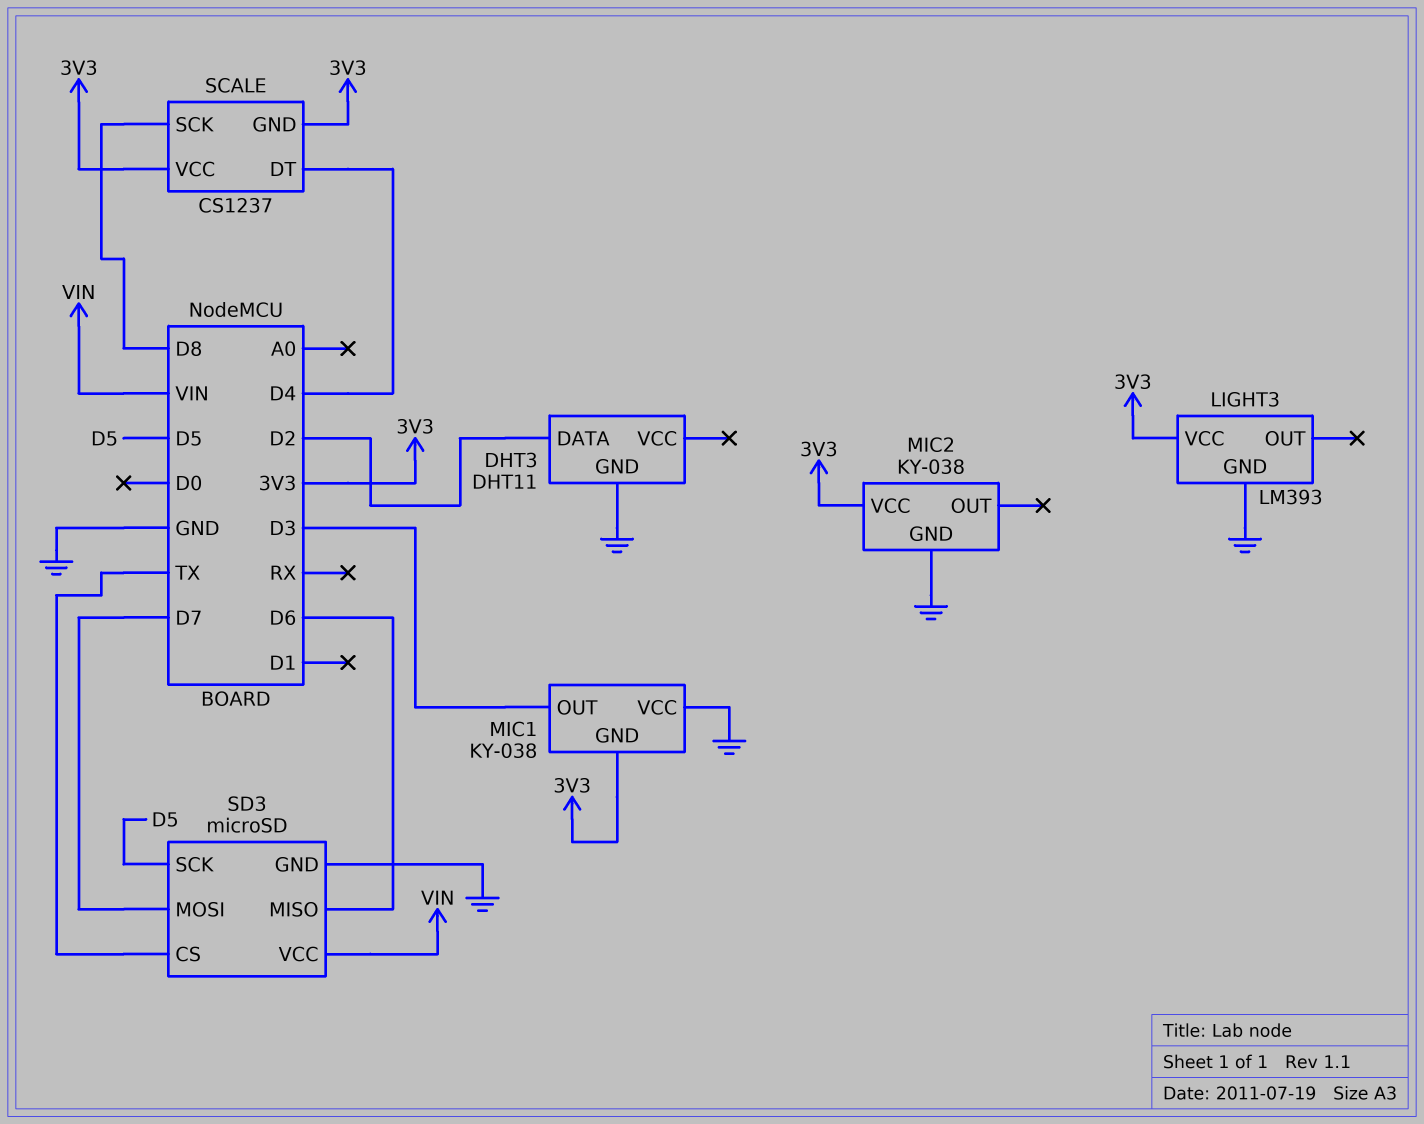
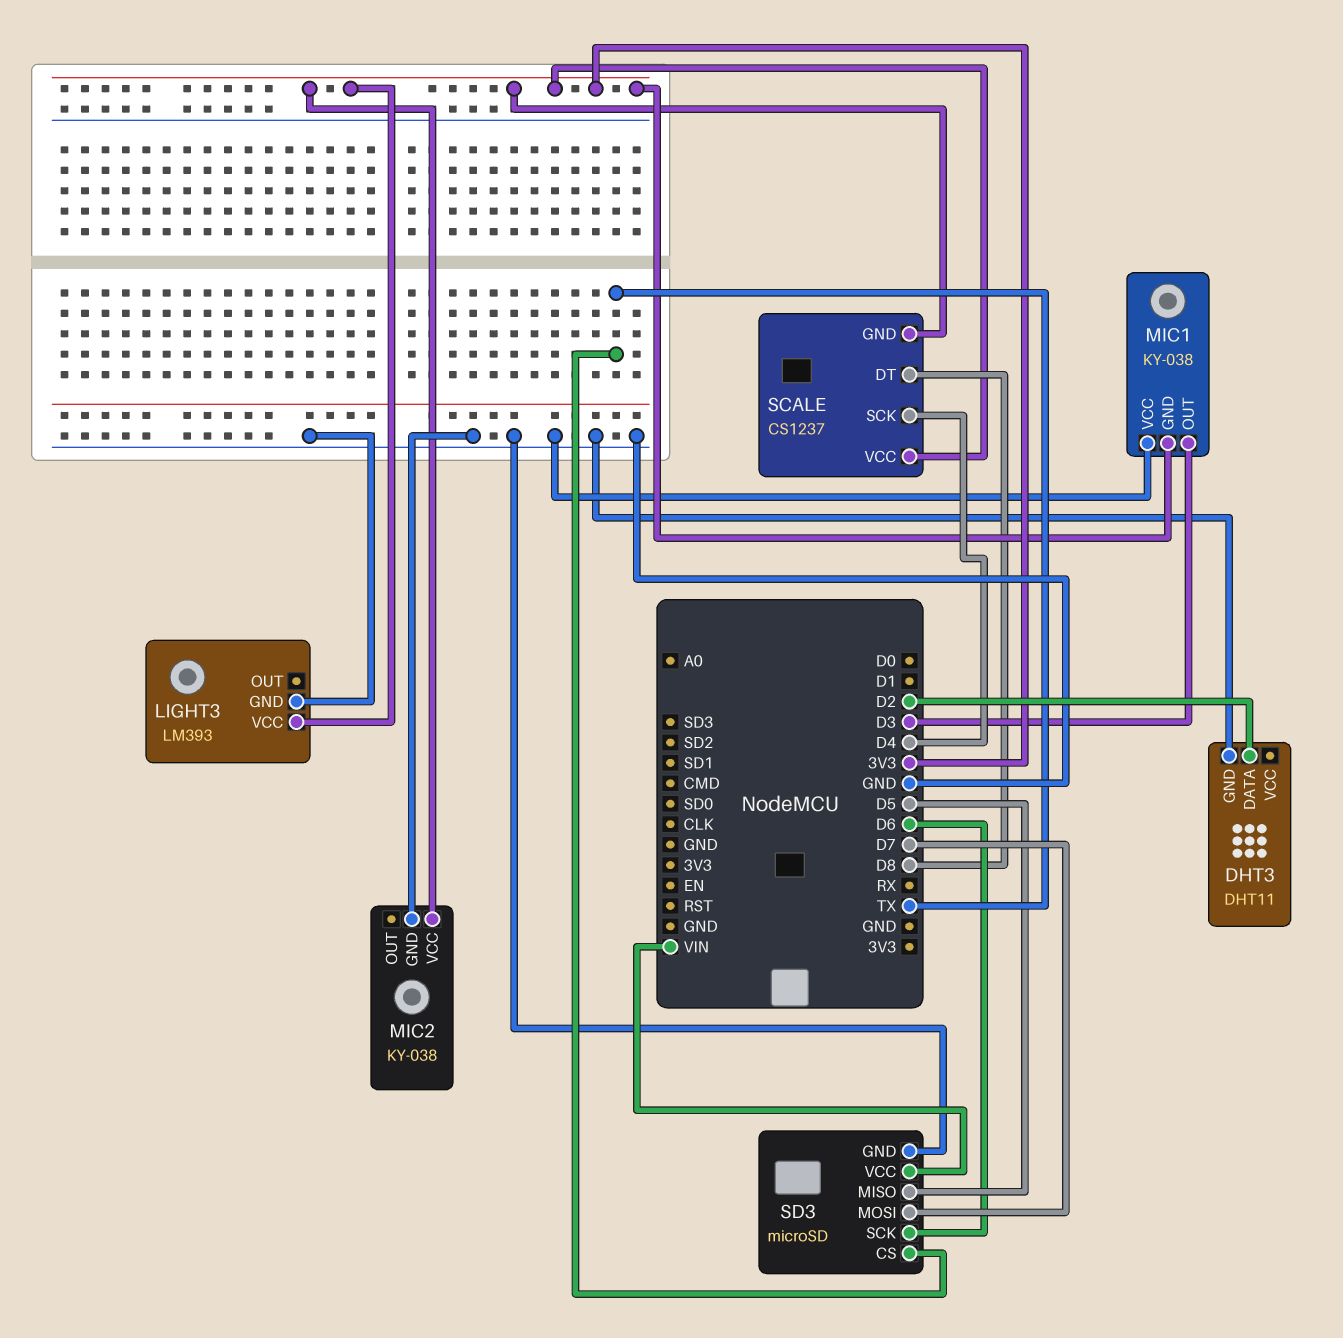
SCALE pin DT: D4 -> D8
SCALE pin SCK: D8 -> D4
SD3 pin MISO: D6 -> D5
SD3 pin SCK: D5 -> D6

